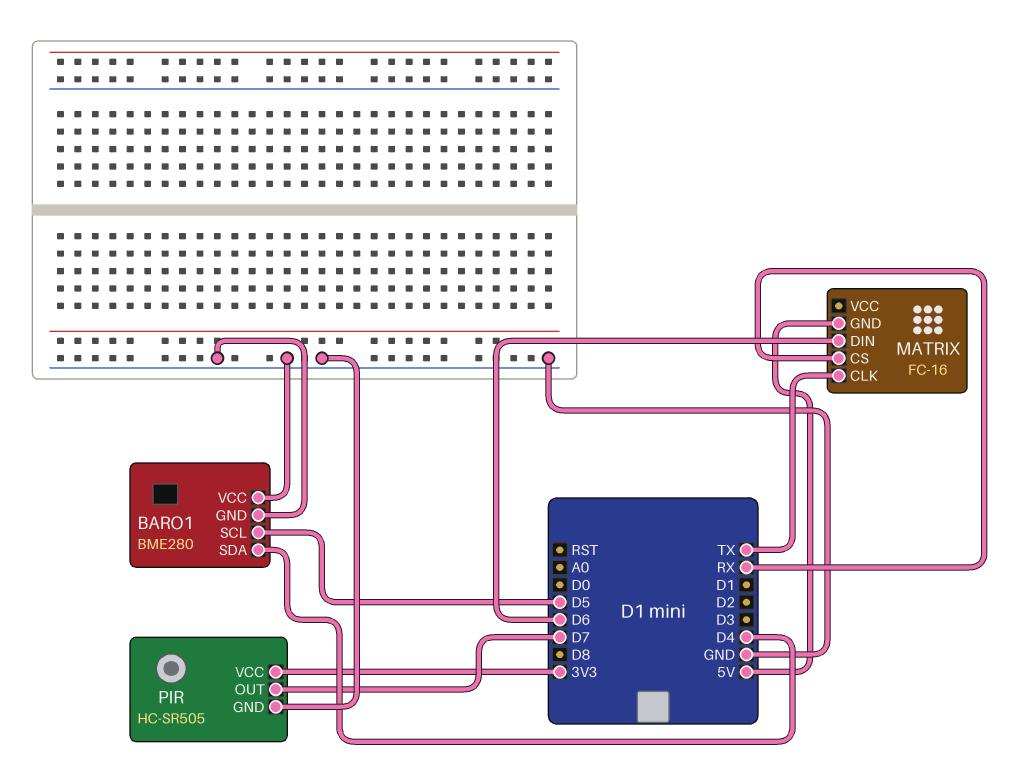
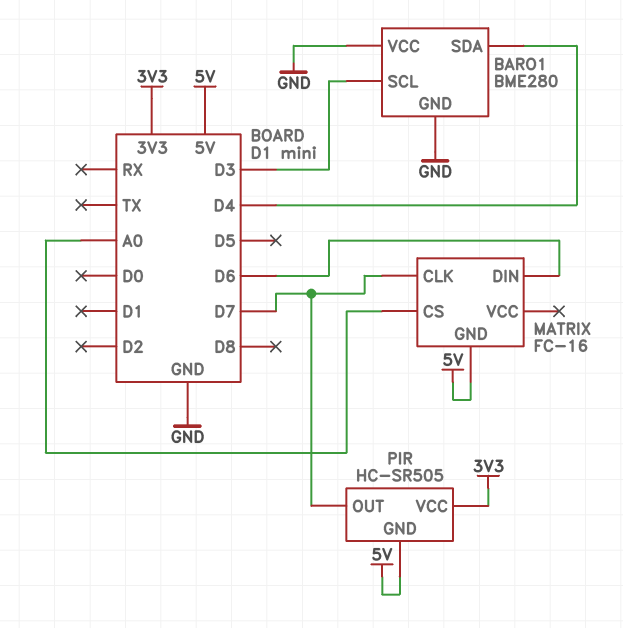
BARO1 pin SCL: D5 -> D3
MATRIX pin CLK: TX -> D7
MATRIX pin CS: RX -> A0
PIR pin GND: GND -> 5V

